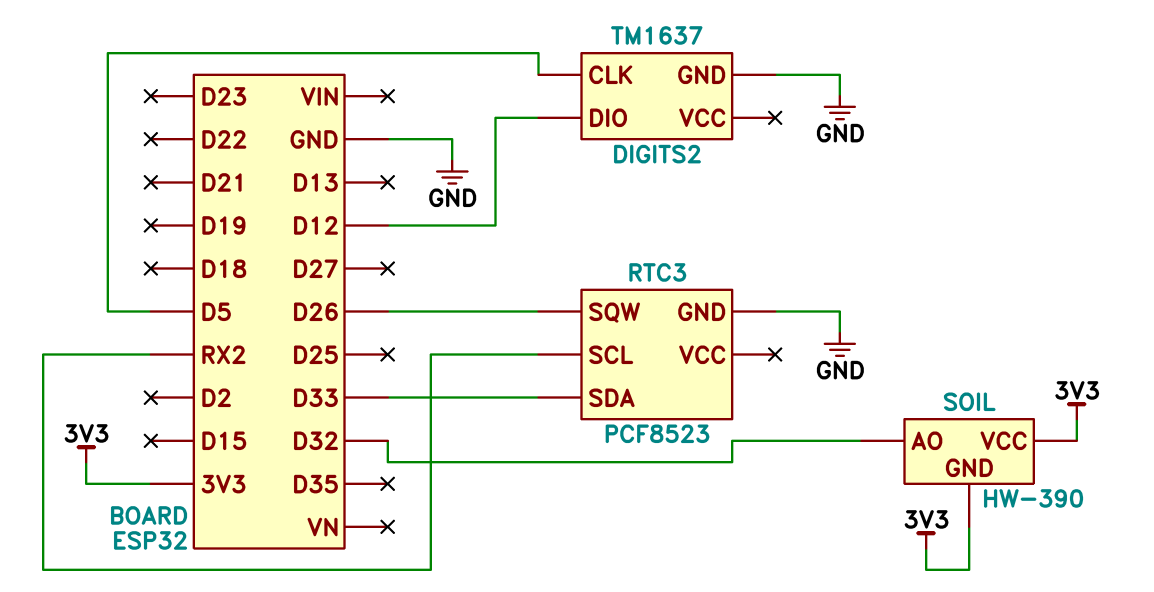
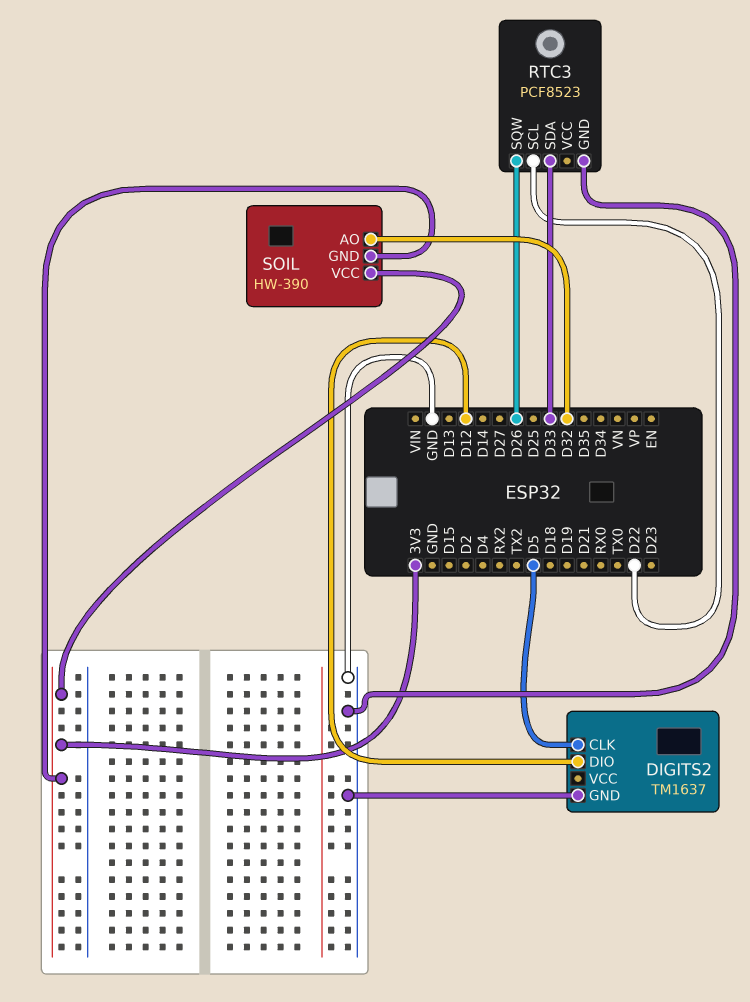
RTC3 pin SCL: RX2 -> D22

